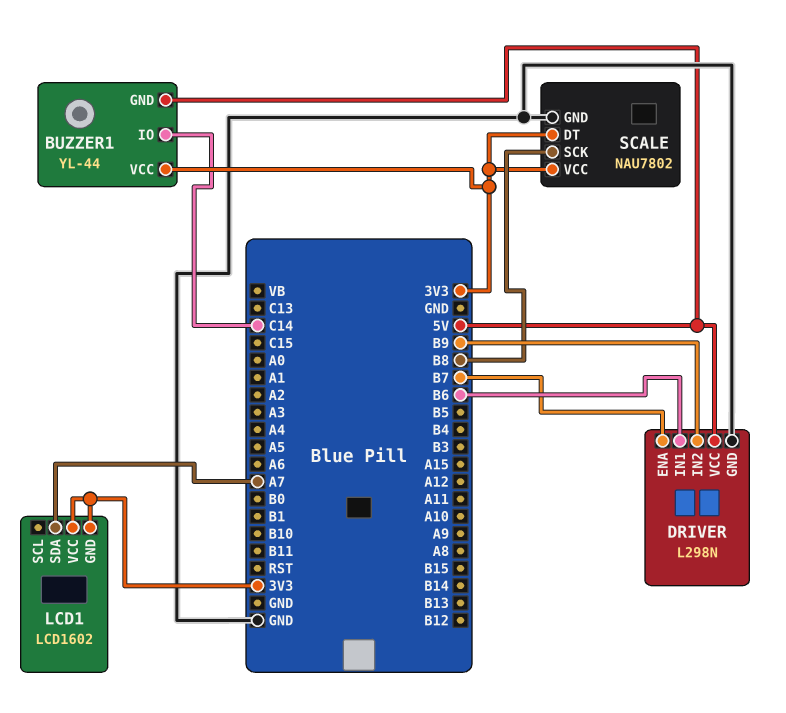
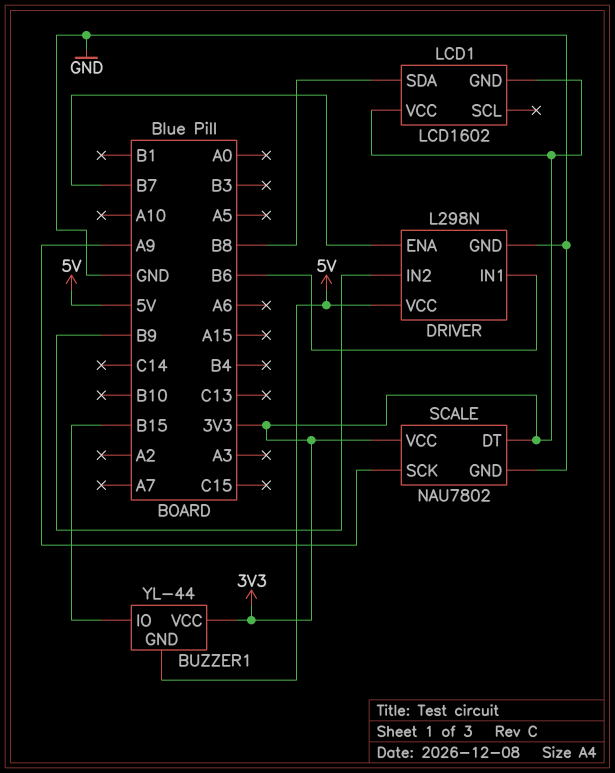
BUZZER1 pin IO: C14 -> B15
LCD1 pin SDA: A7 -> B8
SCALE pin SCK: B8 -> A9

